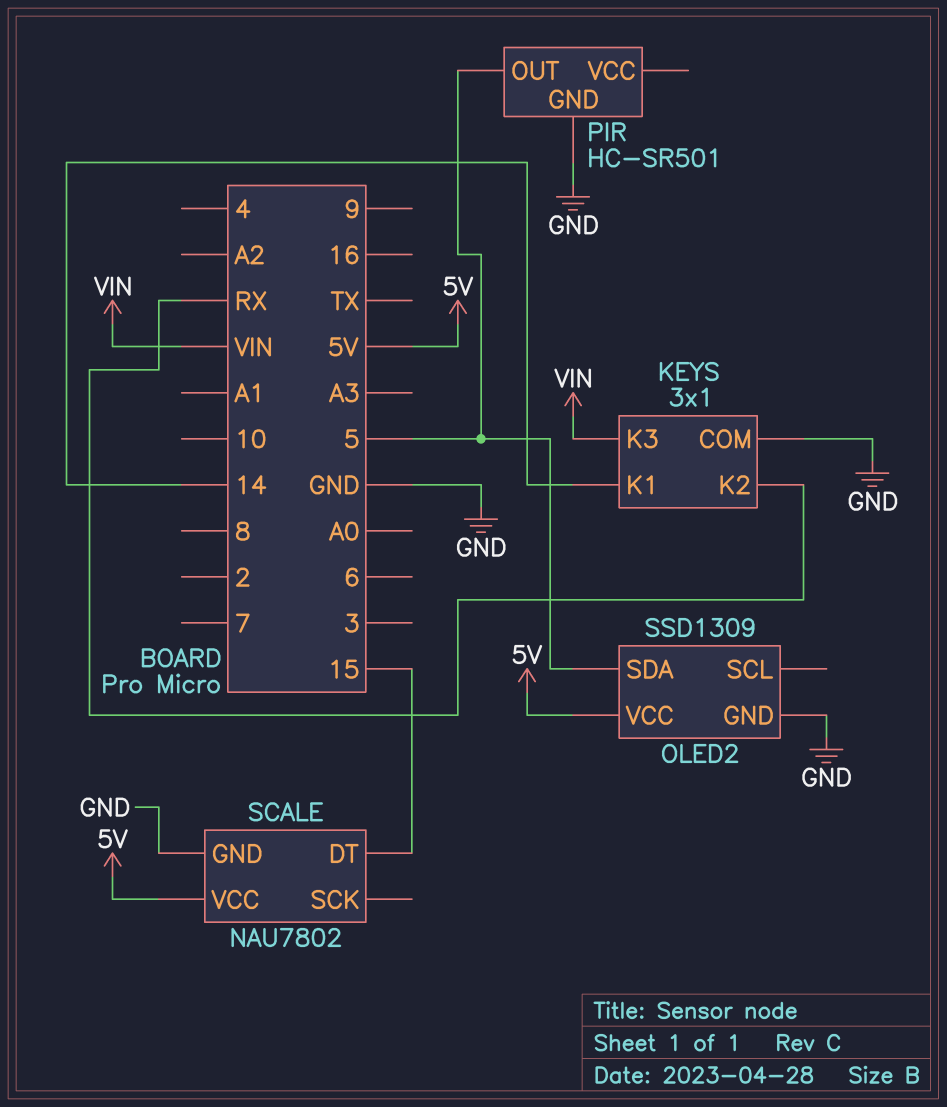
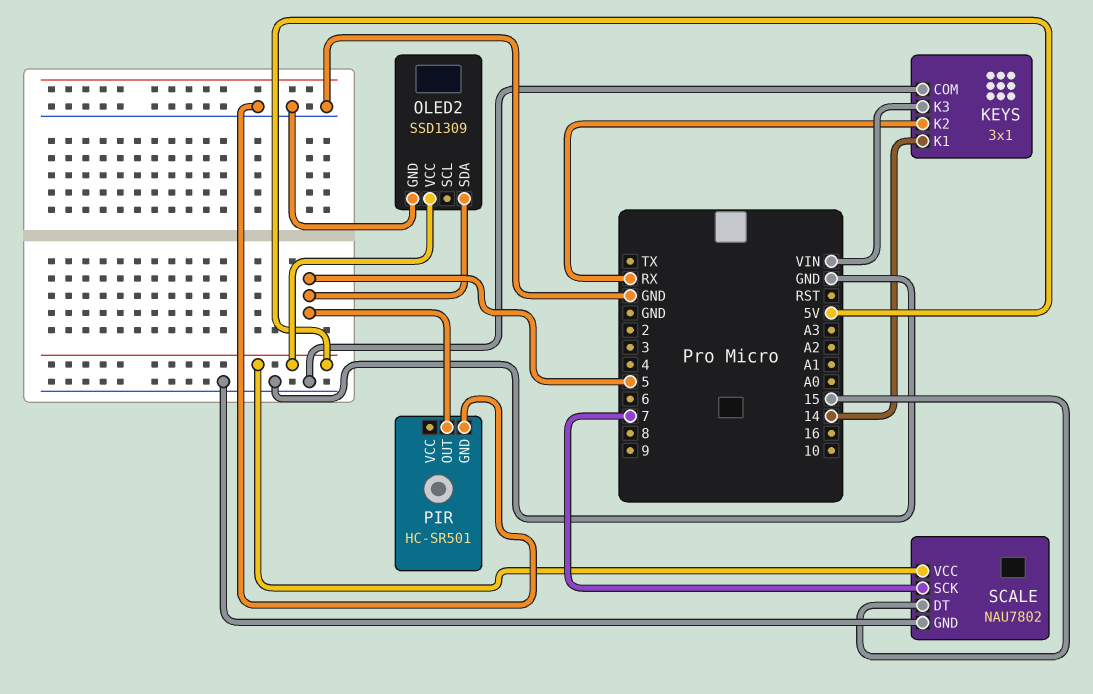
SCALE pin SCK: none -> 7

